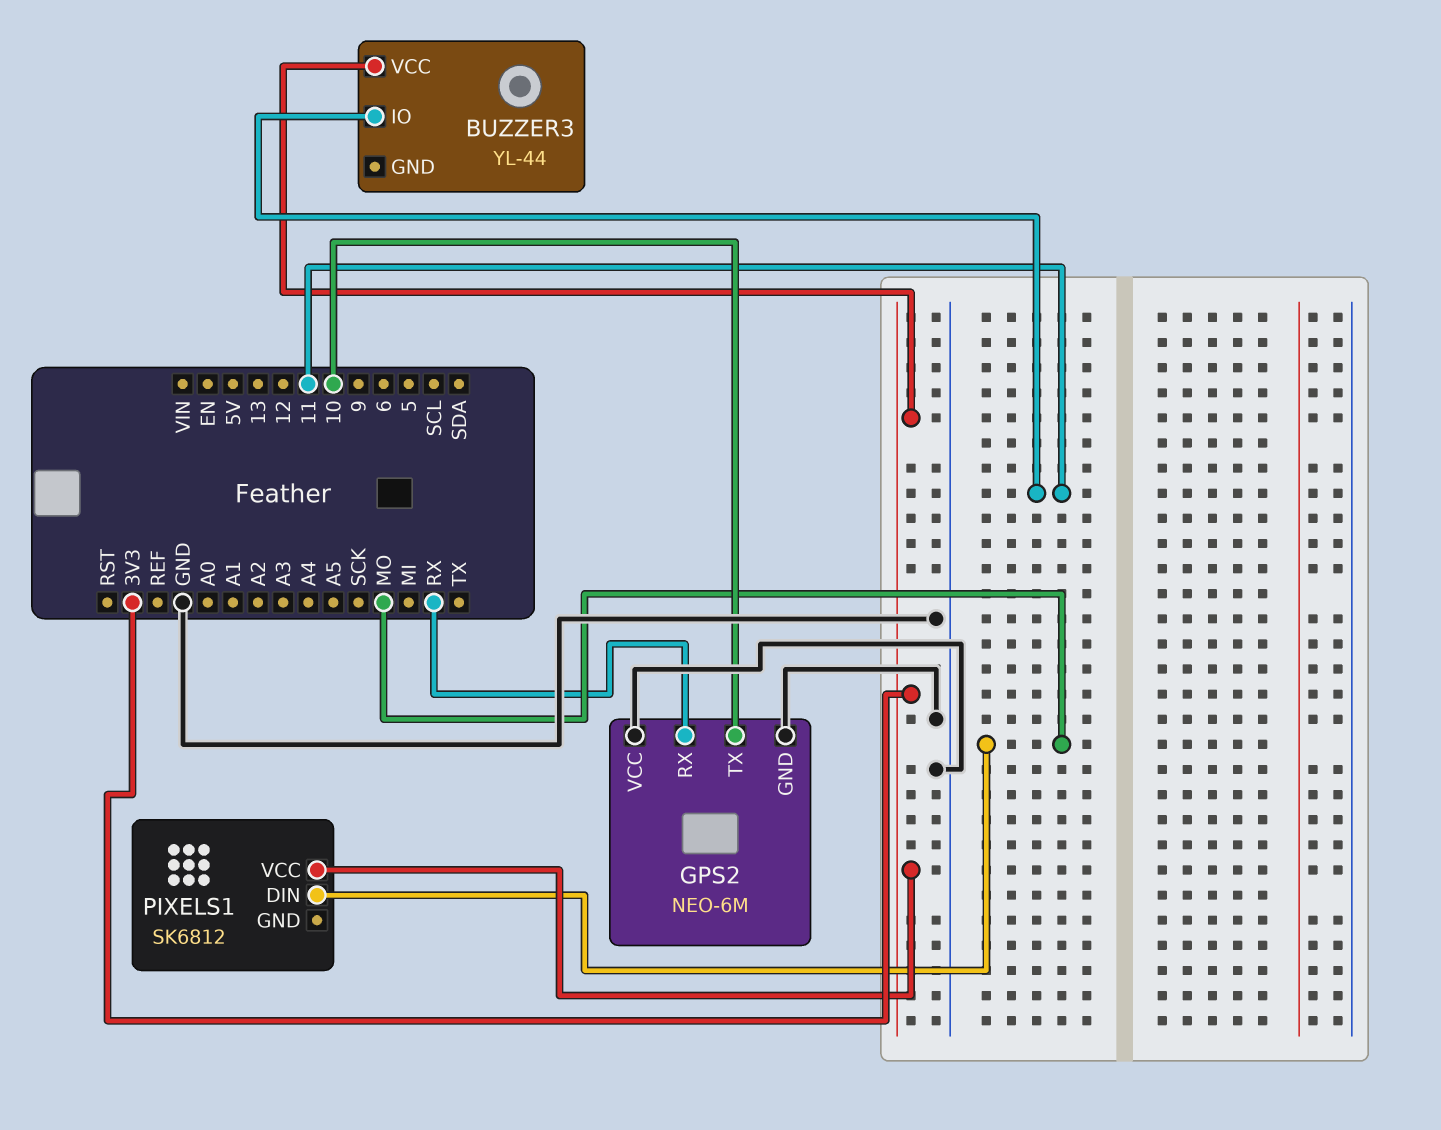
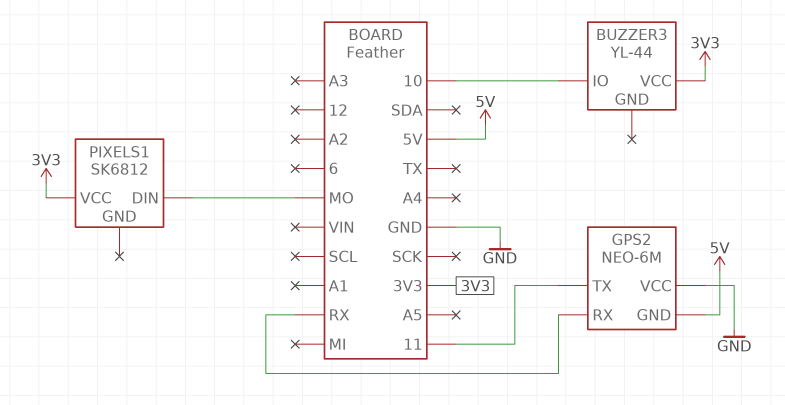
BUZZER3 pin IO: 11 -> 10
GPS2 pin GND: GND -> 5V
GPS2 pin TX: 10 -> 11

